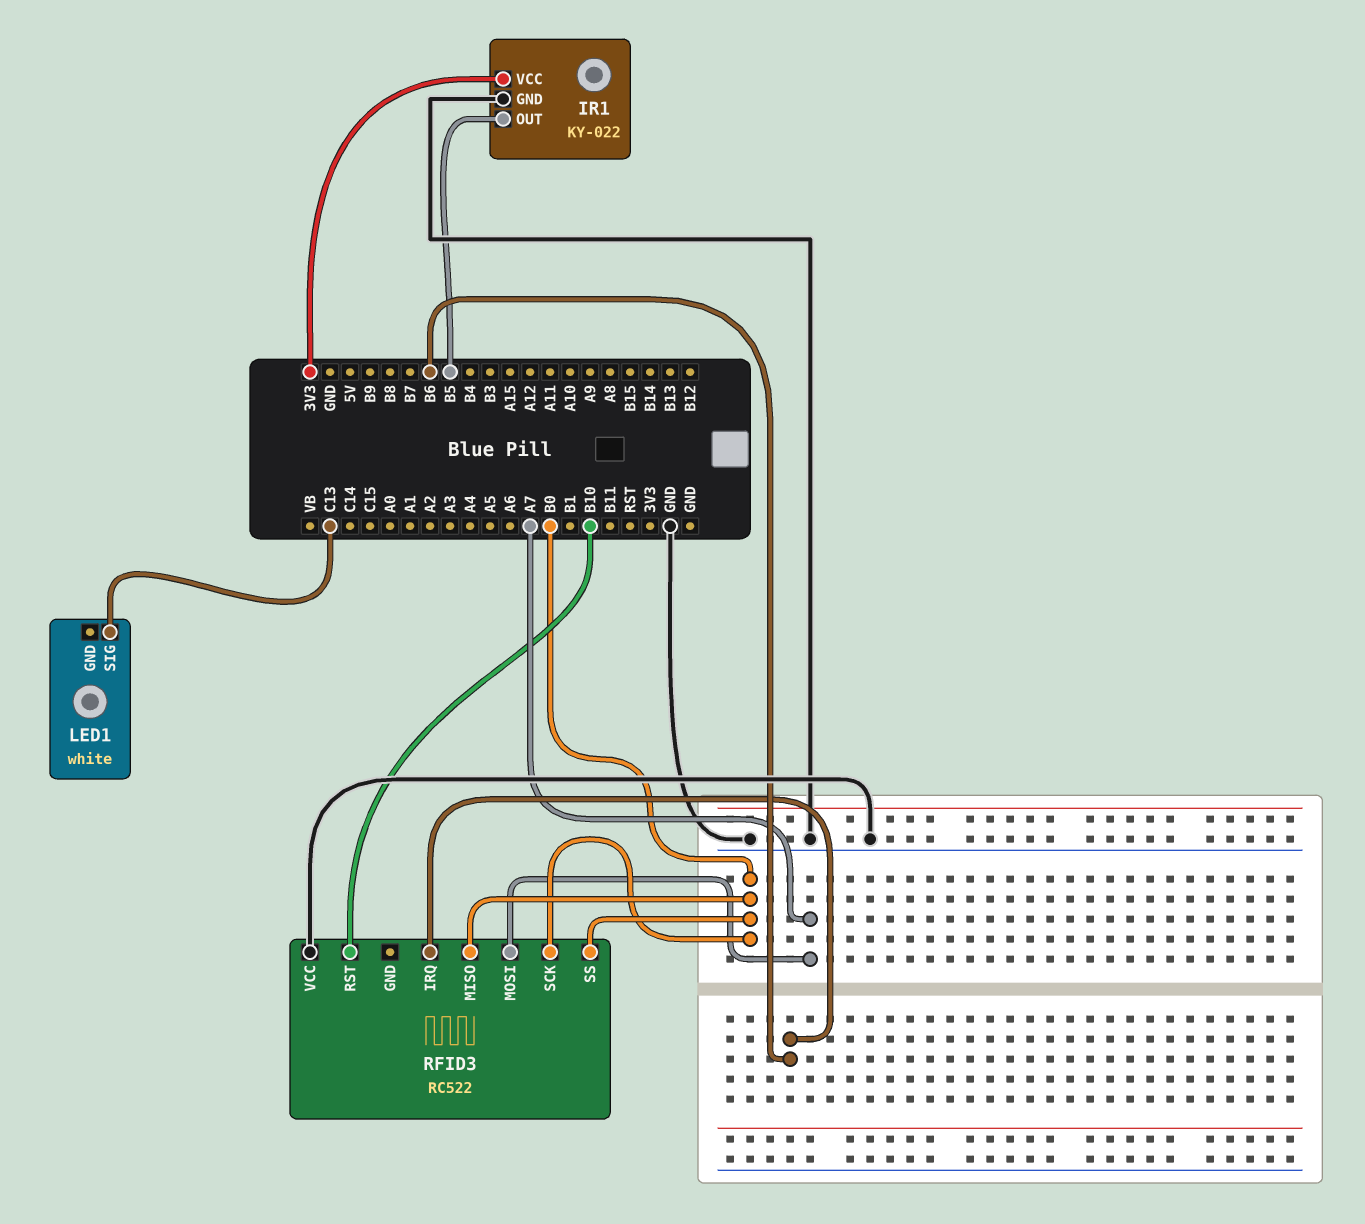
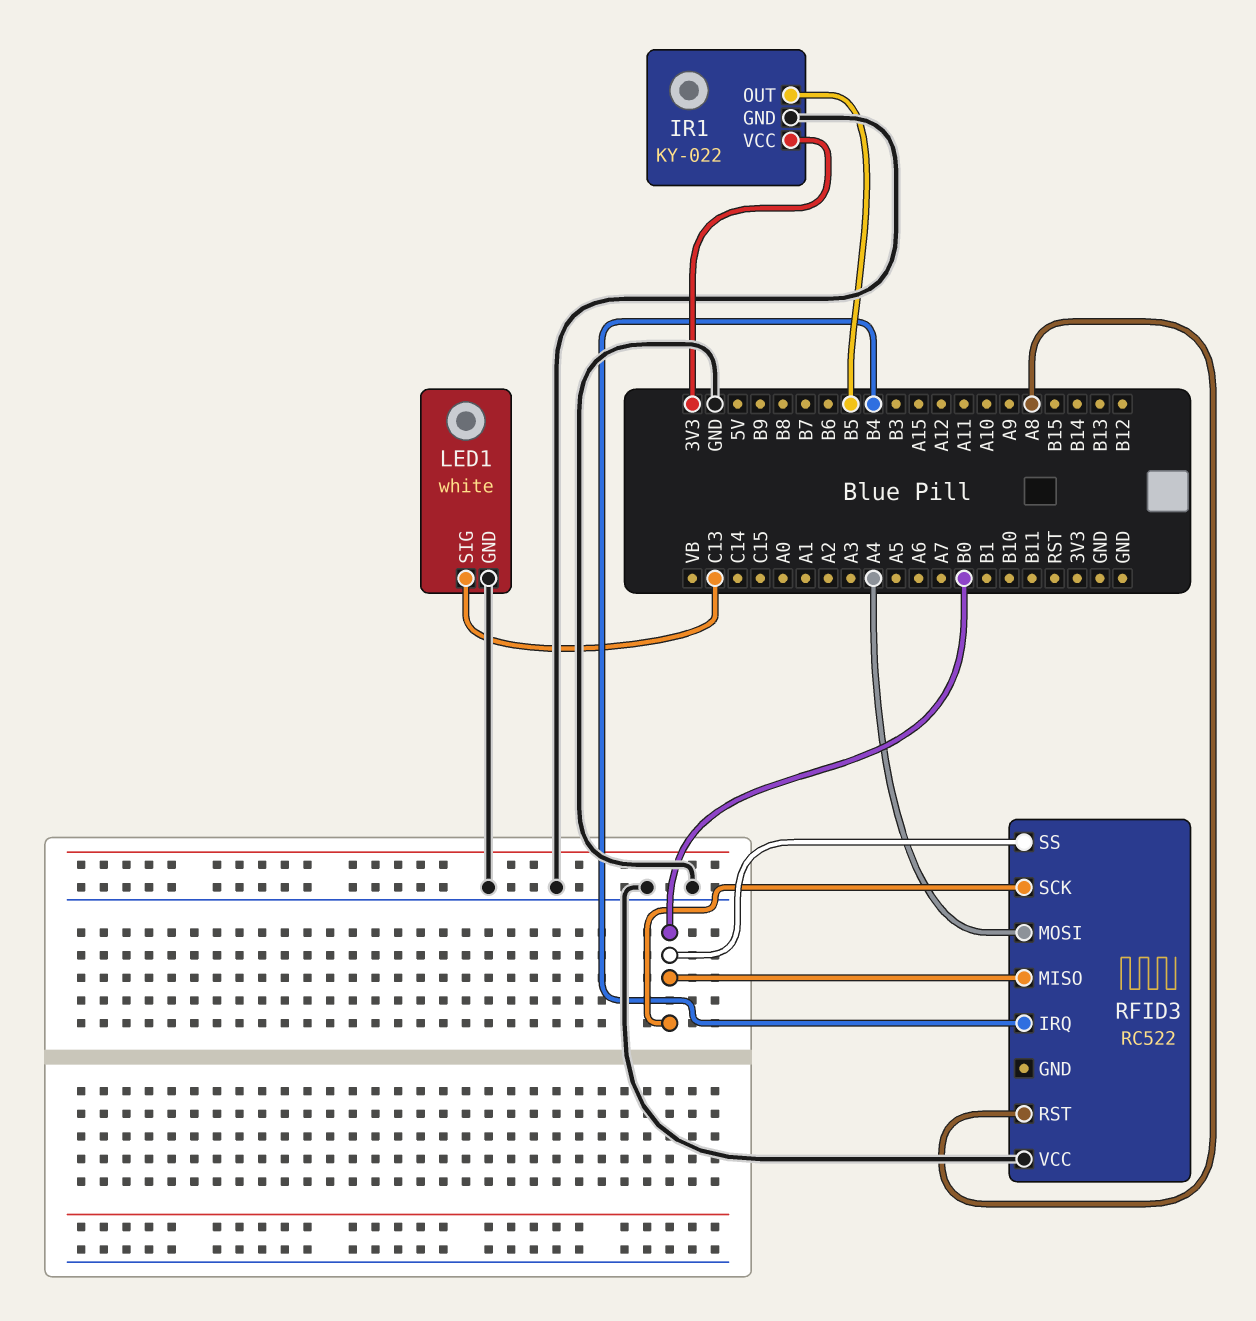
LED1 pin GND: none -> GND
RFID3 pin IRQ: B6 -> B4
RFID3 pin MOSI: A7 -> A4
RFID3 pin RST: B10 -> A8

